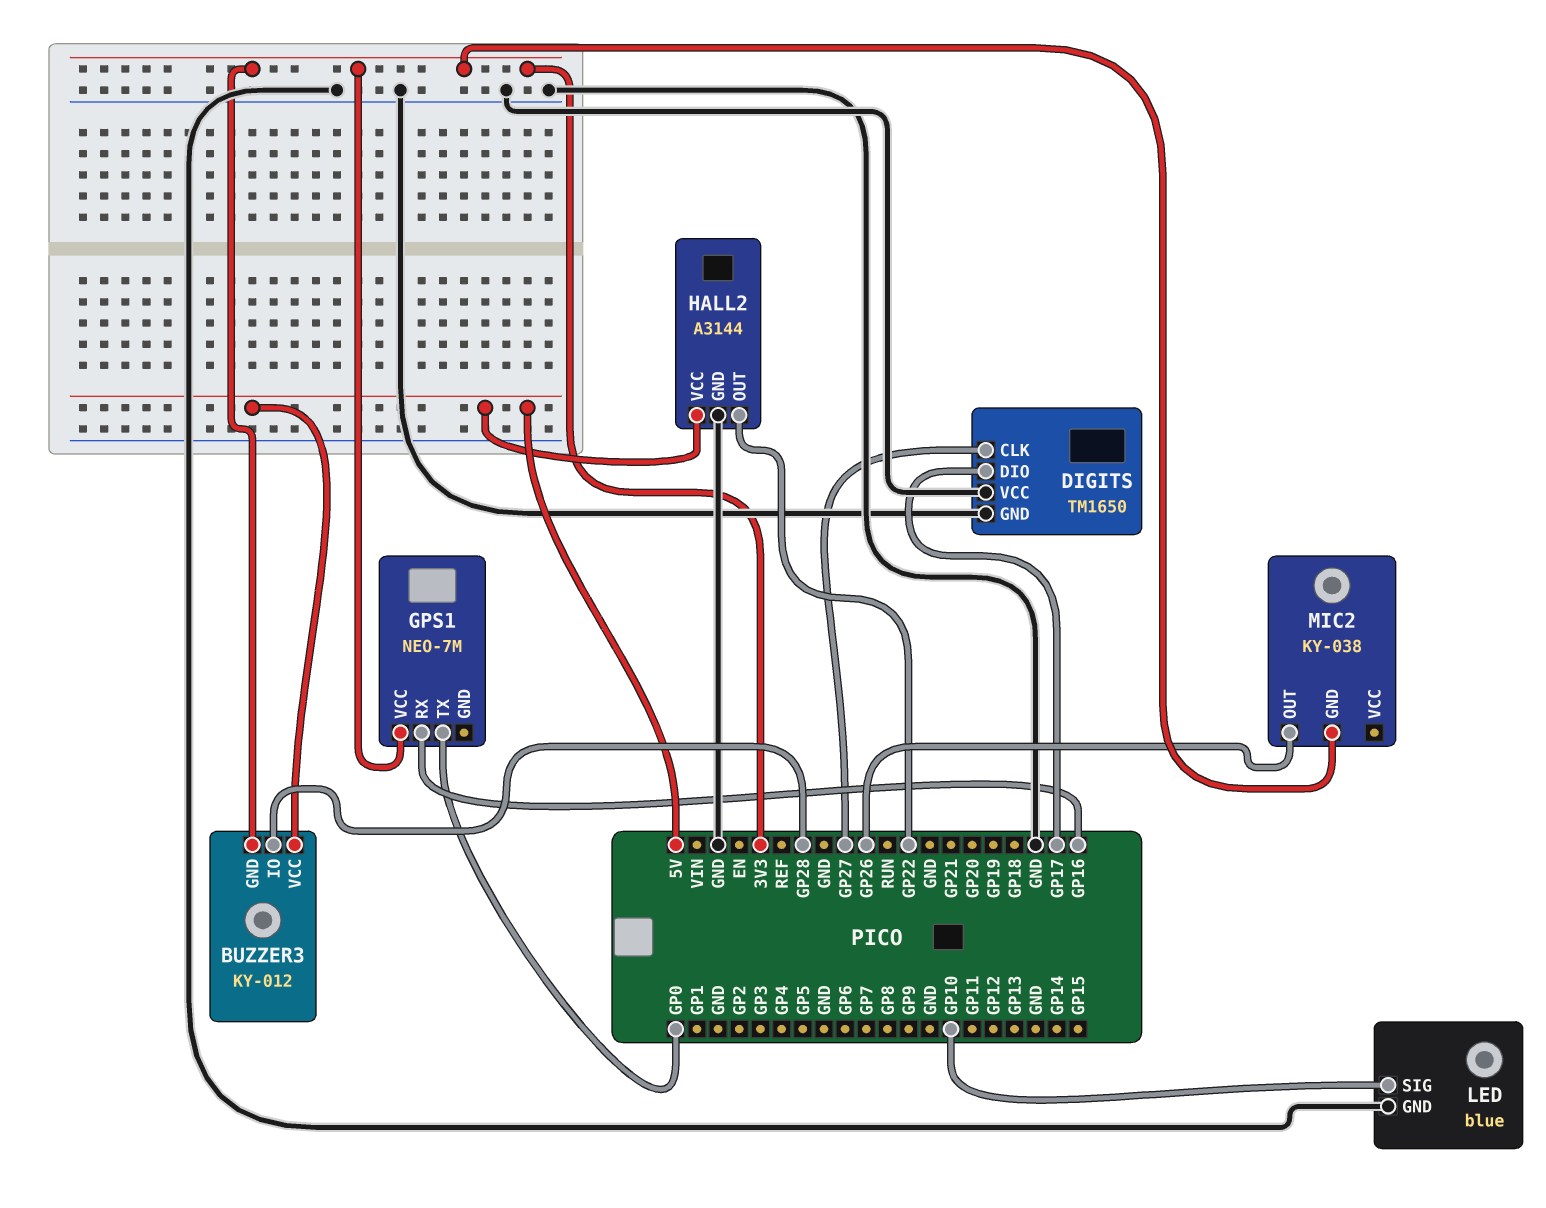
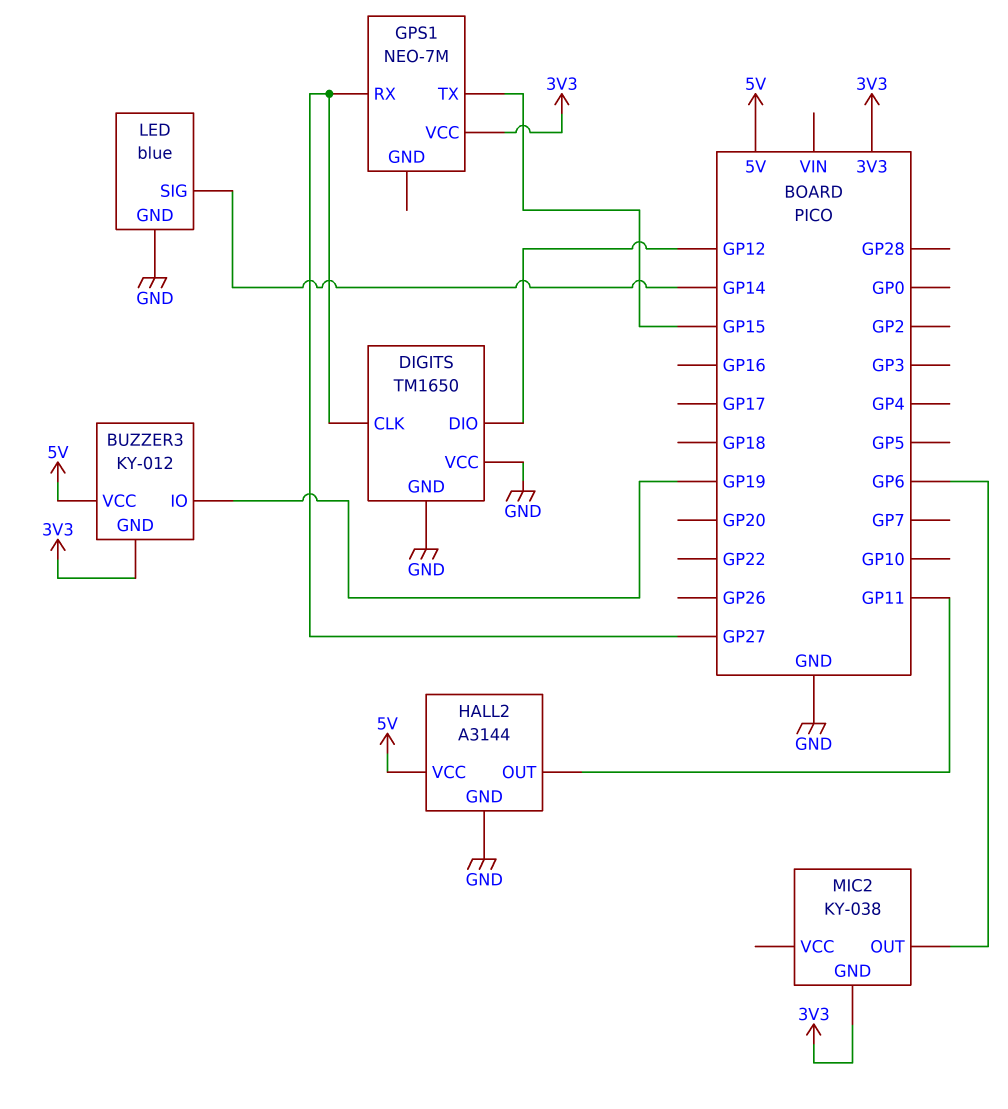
BUZZER3 pin IO: GP28 -> GP19
DIGITS pin DIO: GP17 -> GP12
GPS1 pin RX: GP16 -> GP27
GPS1 pin TX: GP0 -> GP15
HALL2 pin OUT: GP22 -> GP11
LED pin SIG: GP10 -> GP14
MIC2 pin OUT: GP26 -> GP6

